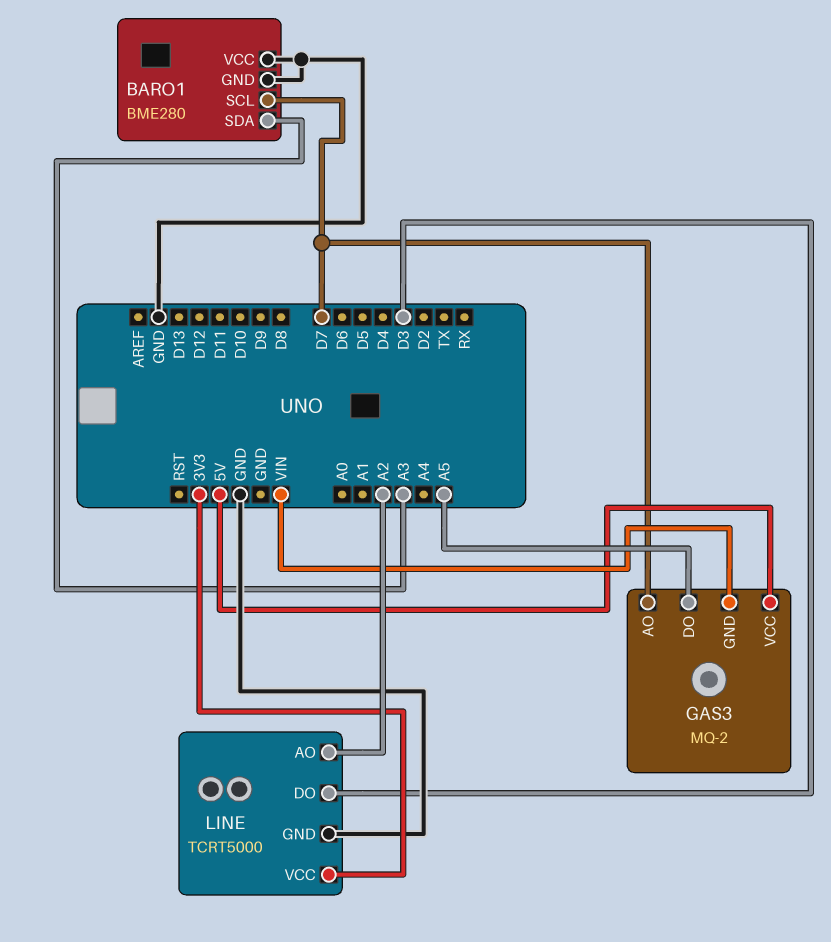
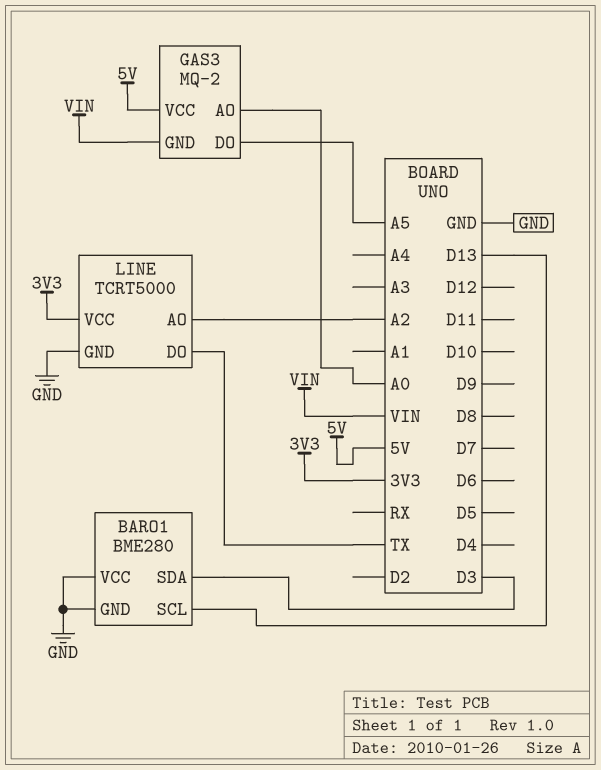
BARO1 pin SCL: D7 -> D13
BARO1 pin SDA: A3 -> D3
GAS3 pin AO: D7 -> A0
LINE pin DO: D3 -> TX

